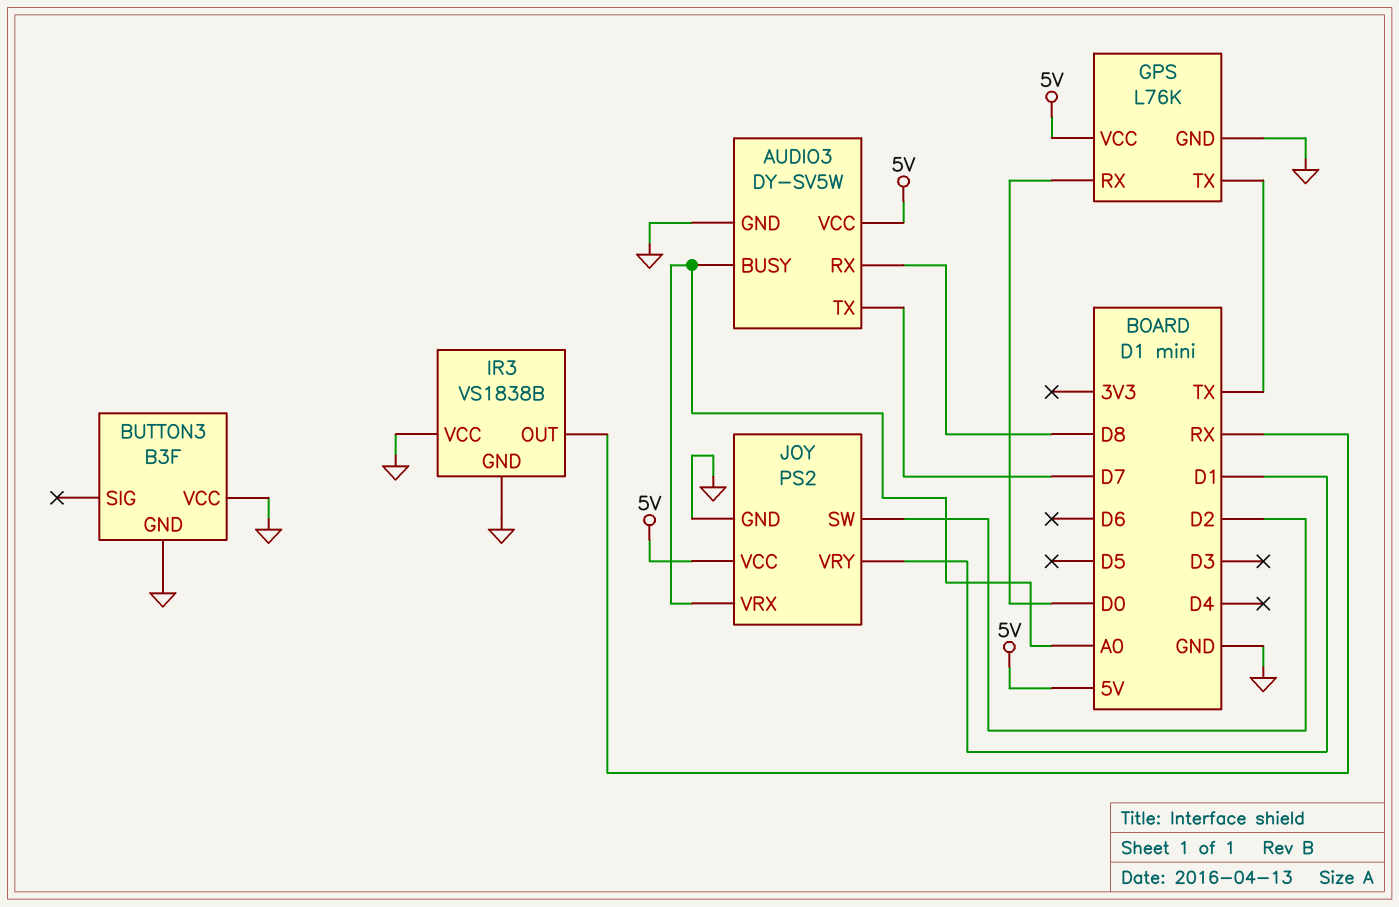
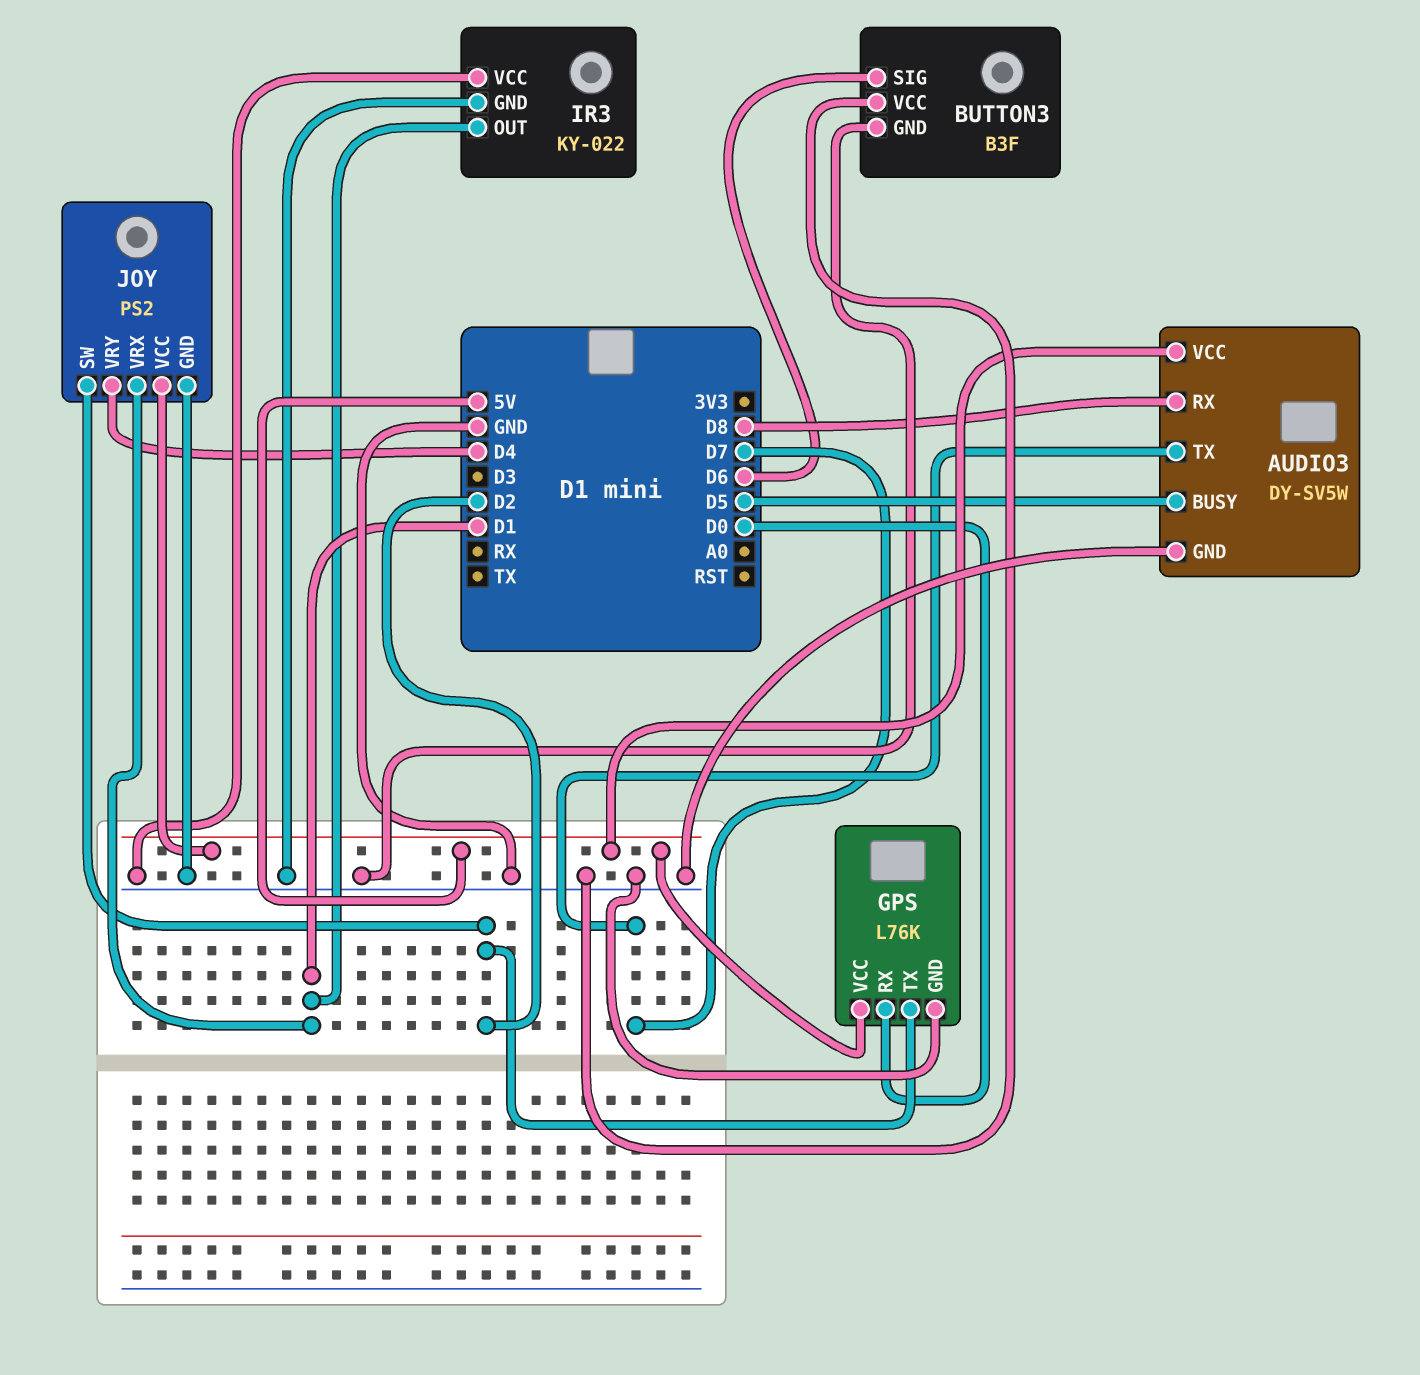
AUDIO3 pin BUSY: A0 -> D5
BUTTON3 pin SIG: none -> D6
GPS pin TX: TX -> D2
IR3: VS1838B -> KY-022
IR3 pin OUT: RX -> D1
JOY pin VRX: A0 -> D1
JOY pin VRY: D1 -> D4

